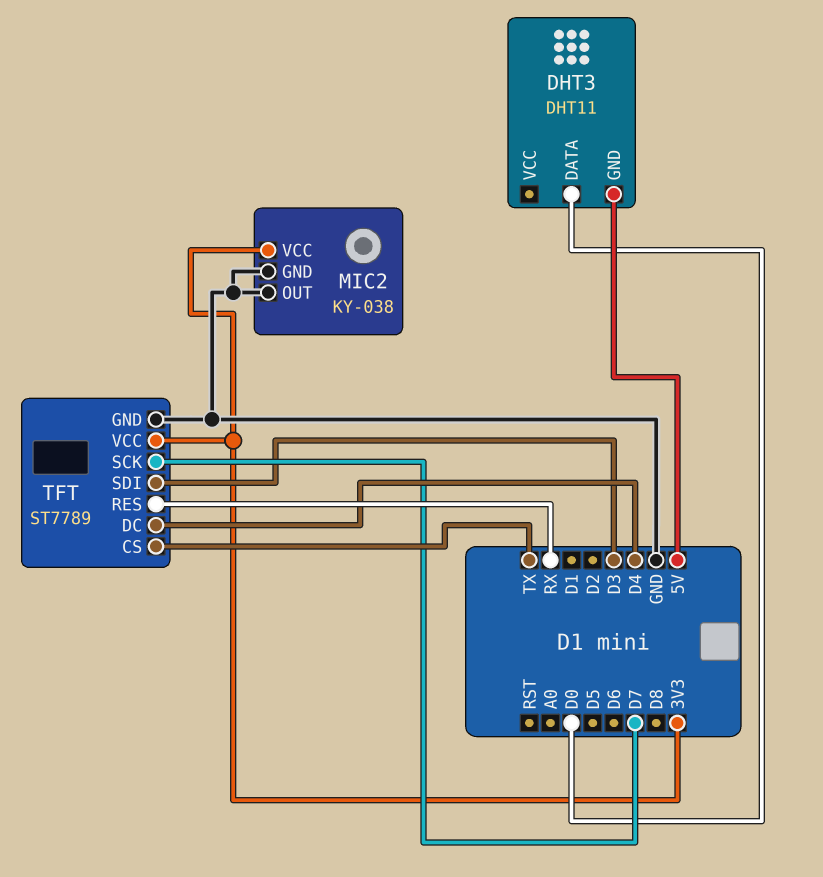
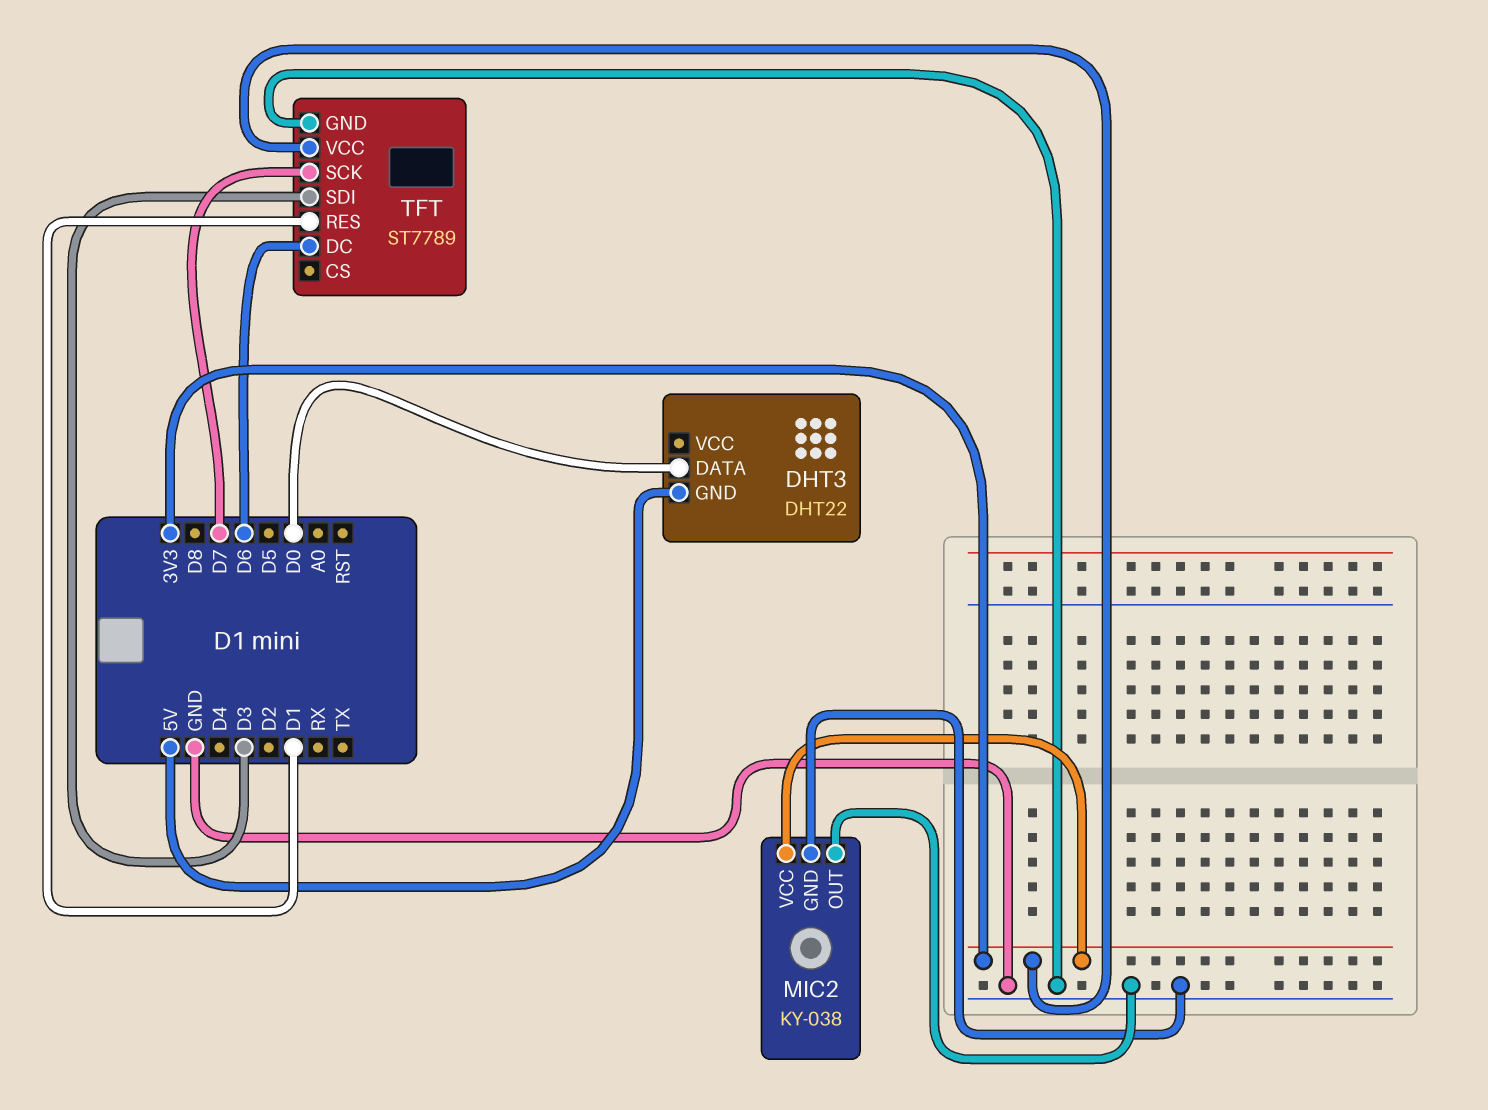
DHT3: DHT11 -> DHT22
TFT pin CS: TX -> none
TFT pin DC: D4 -> D6
TFT pin RES: RX -> D1

